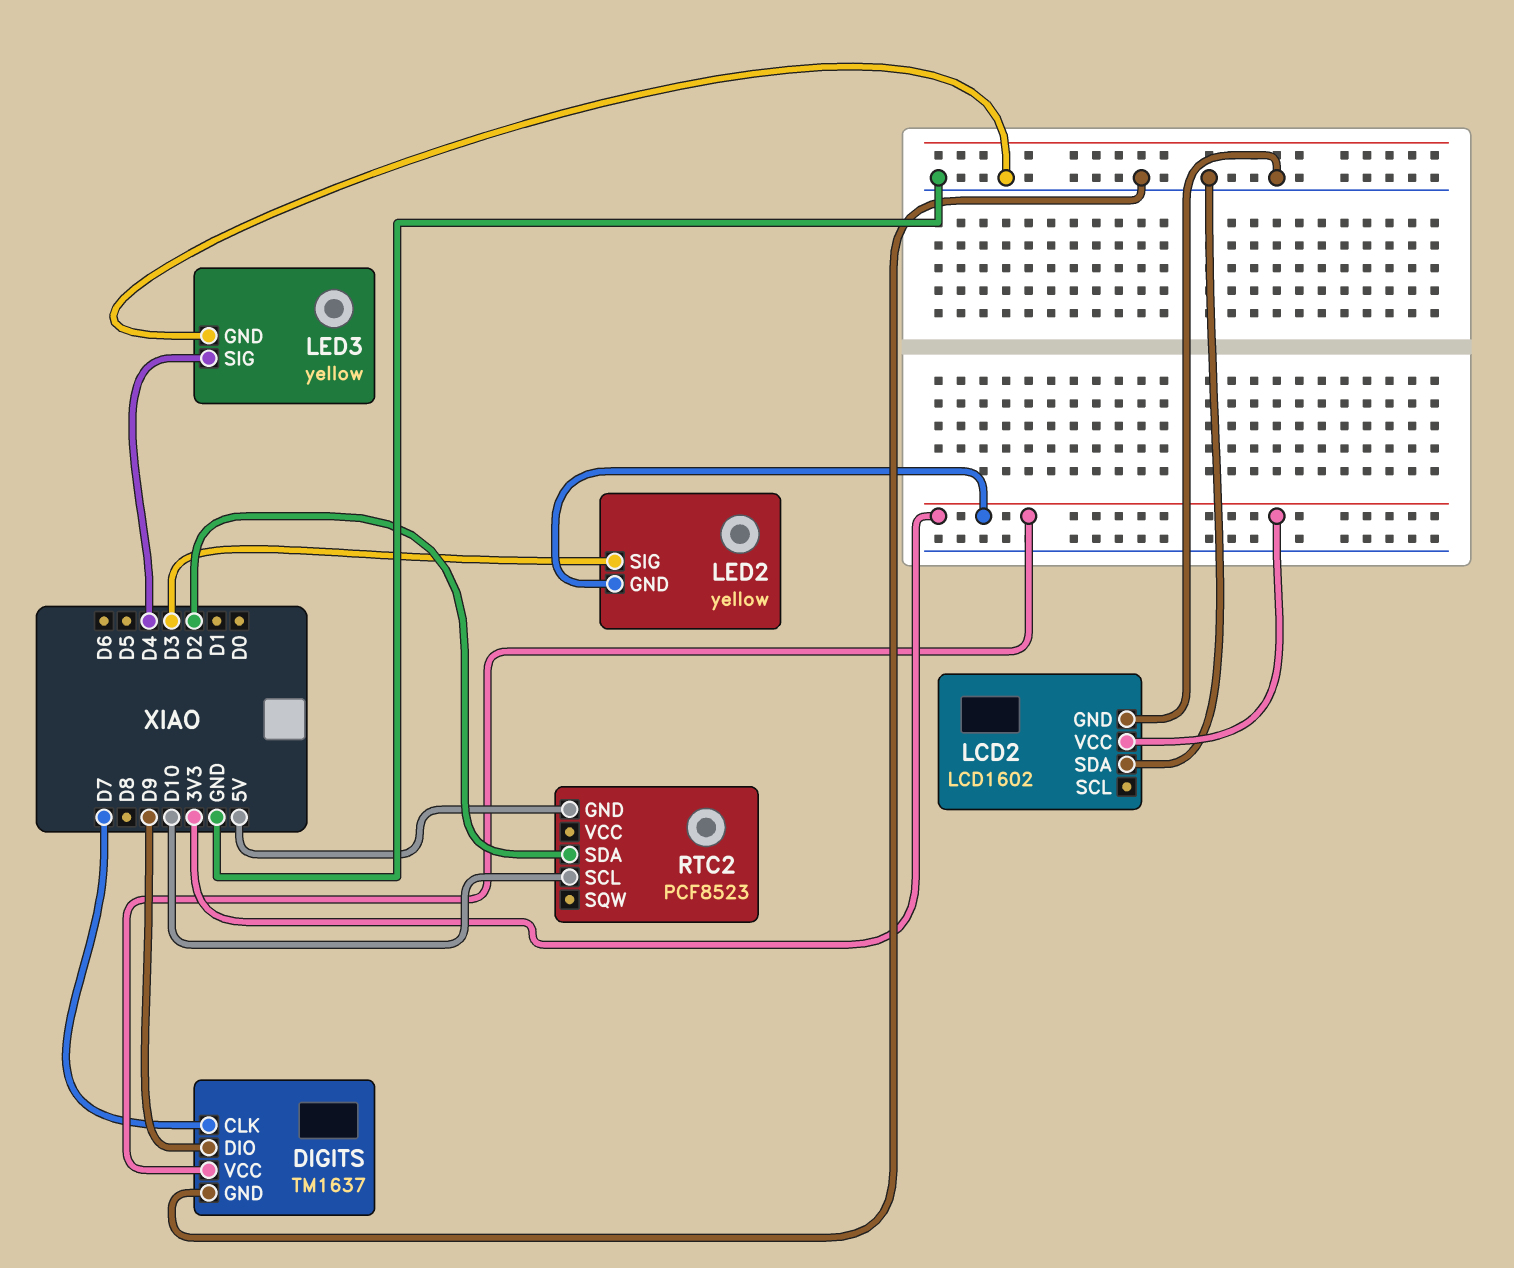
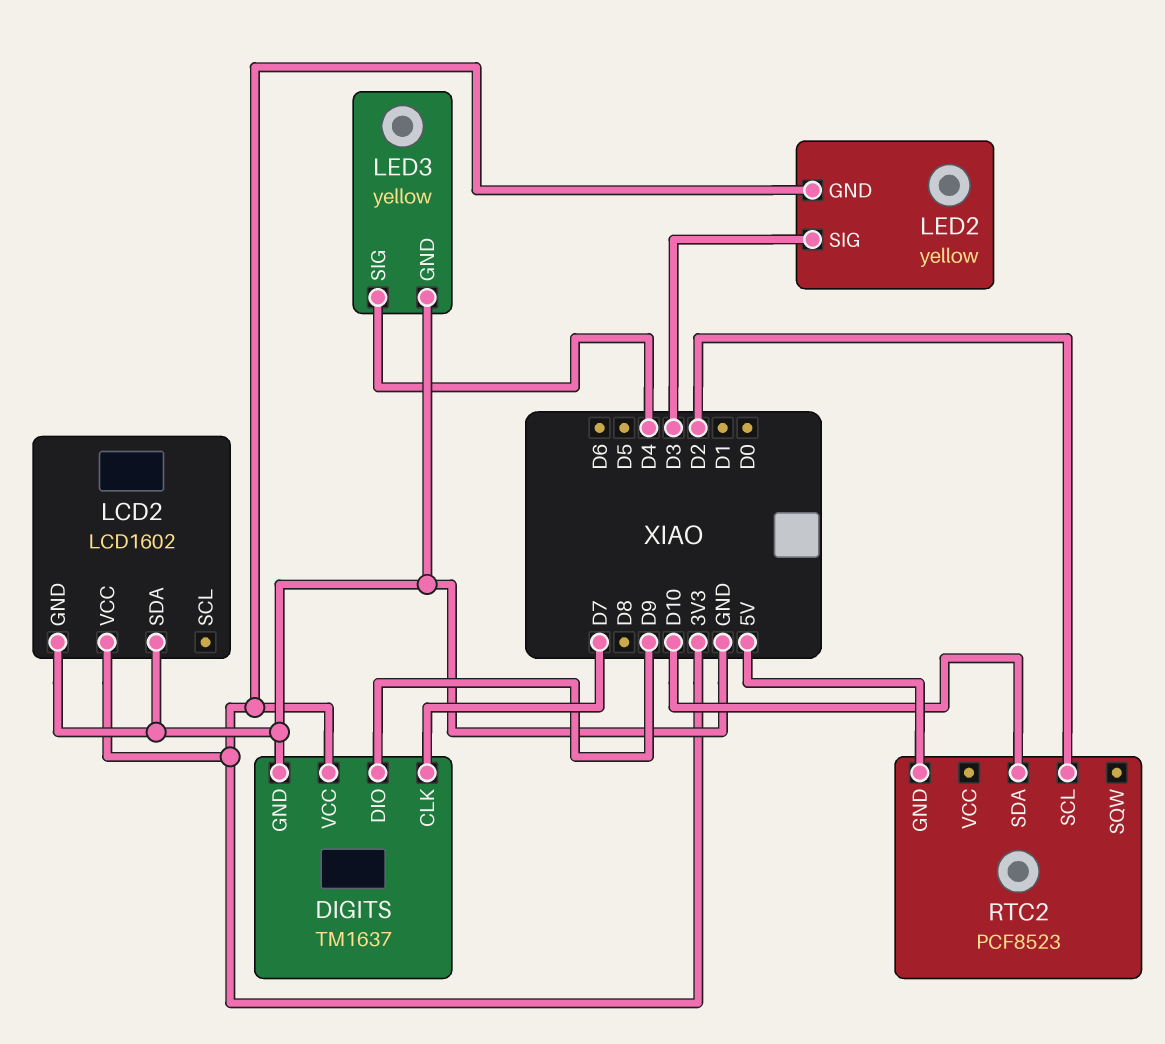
RTC2 pin SCL: D10 -> D2
RTC2 pin SDA: D2 -> D10

